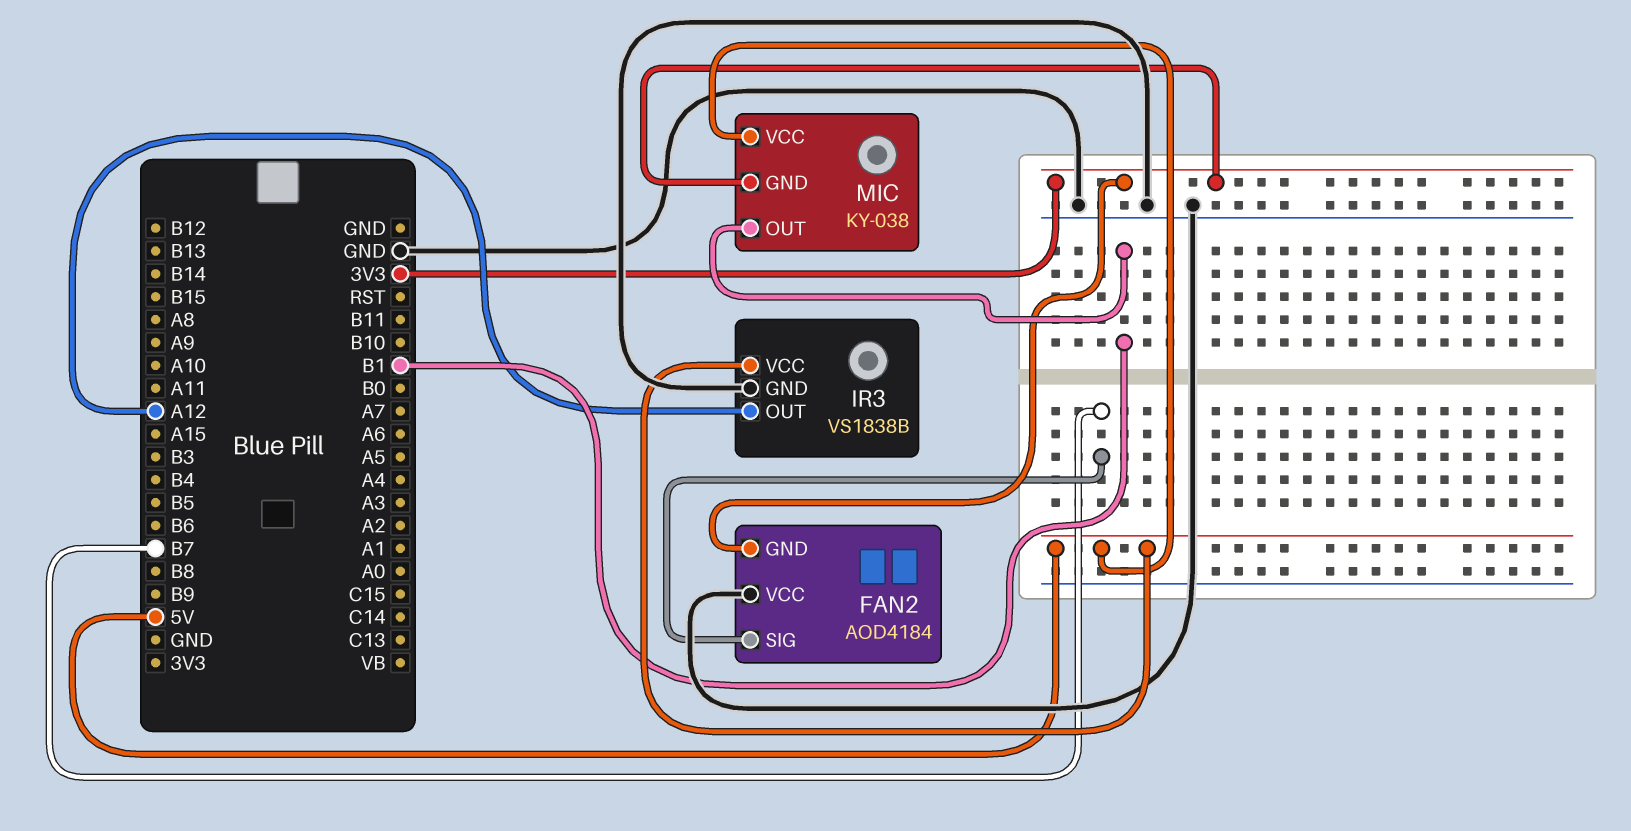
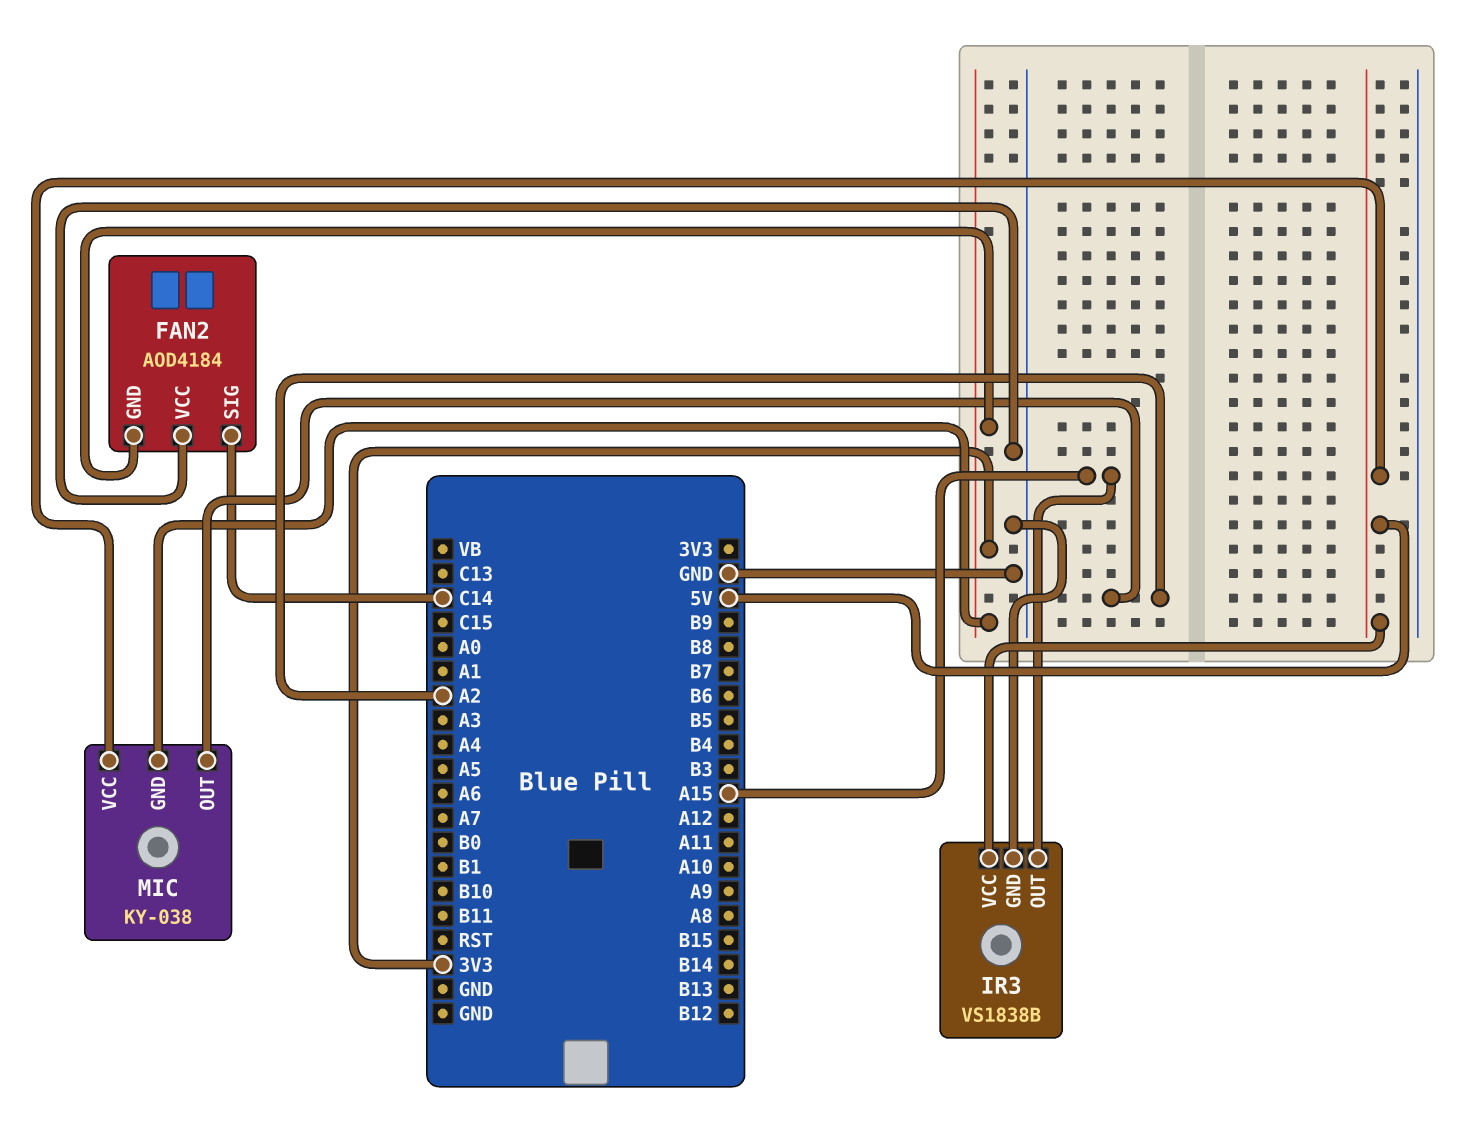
FAN2 pin SIG: B7 -> C14
IR3 pin OUT: A12 -> A15
MIC pin OUT: B1 -> A2

